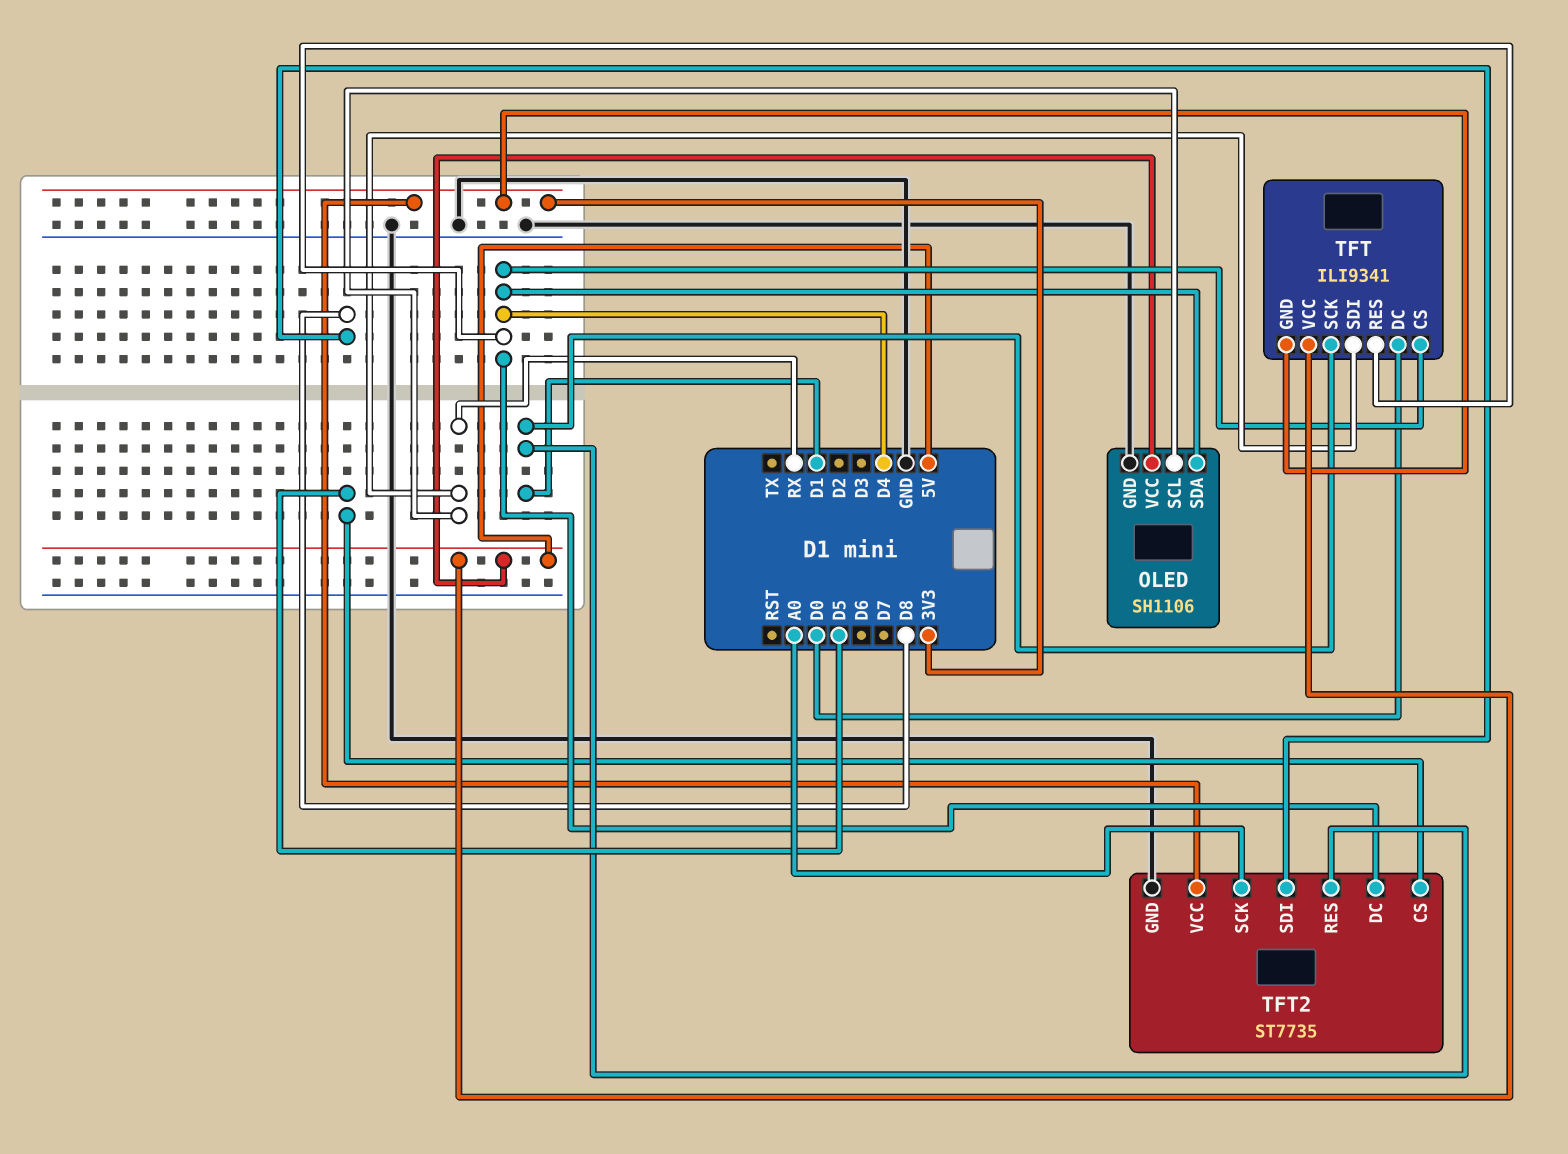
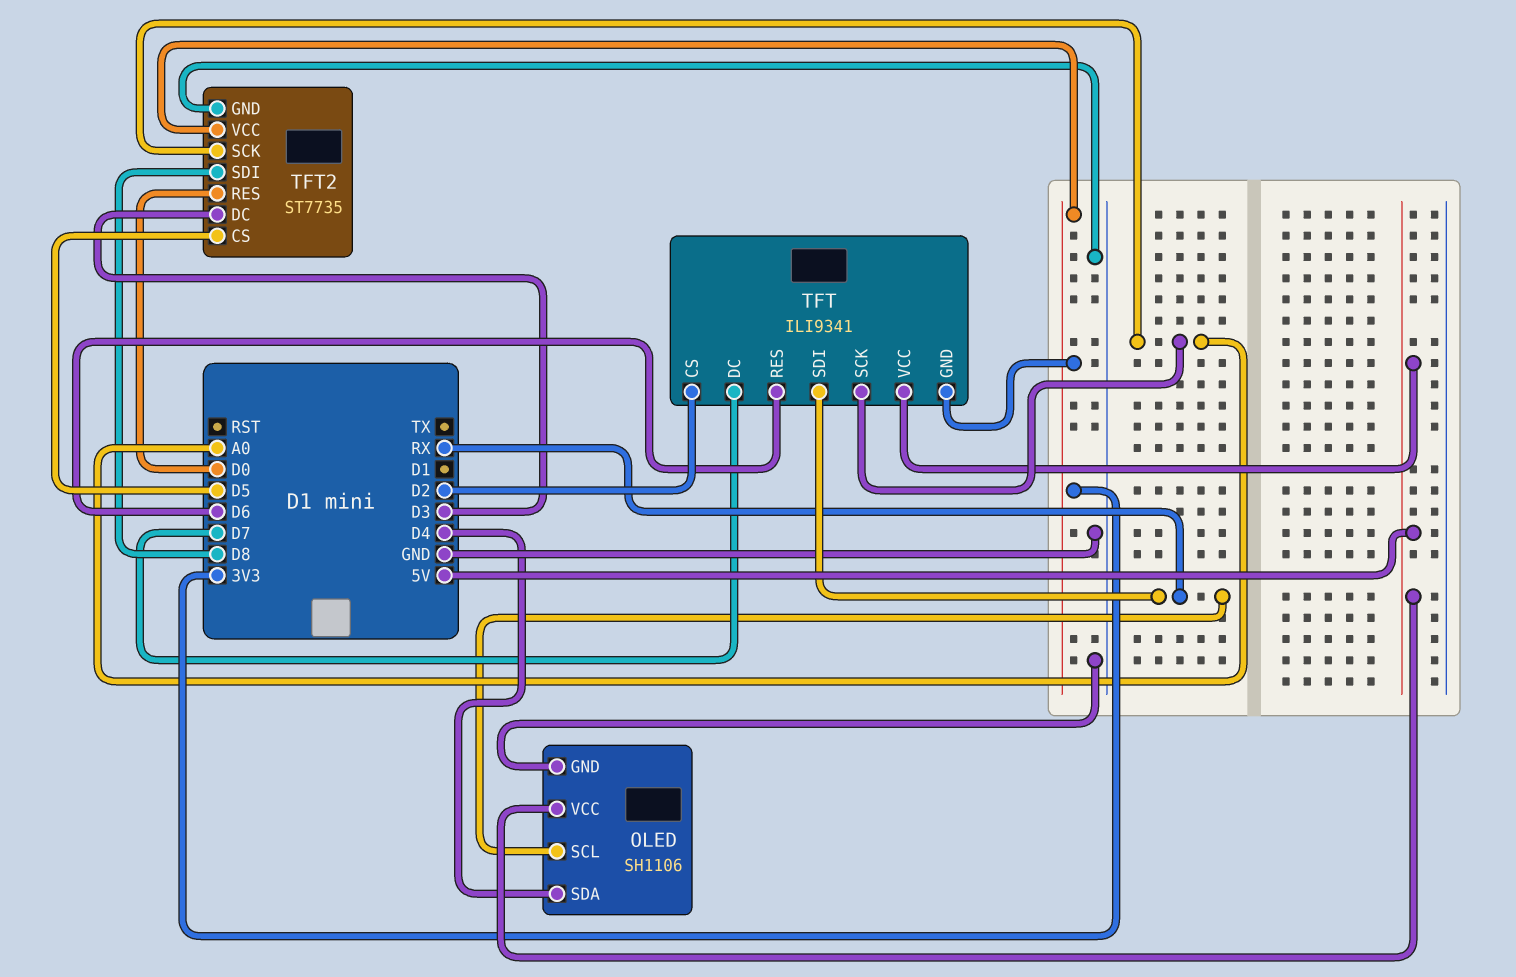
TFT pin CS: D4 -> D2
TFT pin DC: D0 -> D7
TFT pin RES: D4 -> D6
TFT pin SCK: D1 -> A0
TFT2 pin DC: D4 -> D3
TFT2 pin RES: D1 -> D0

